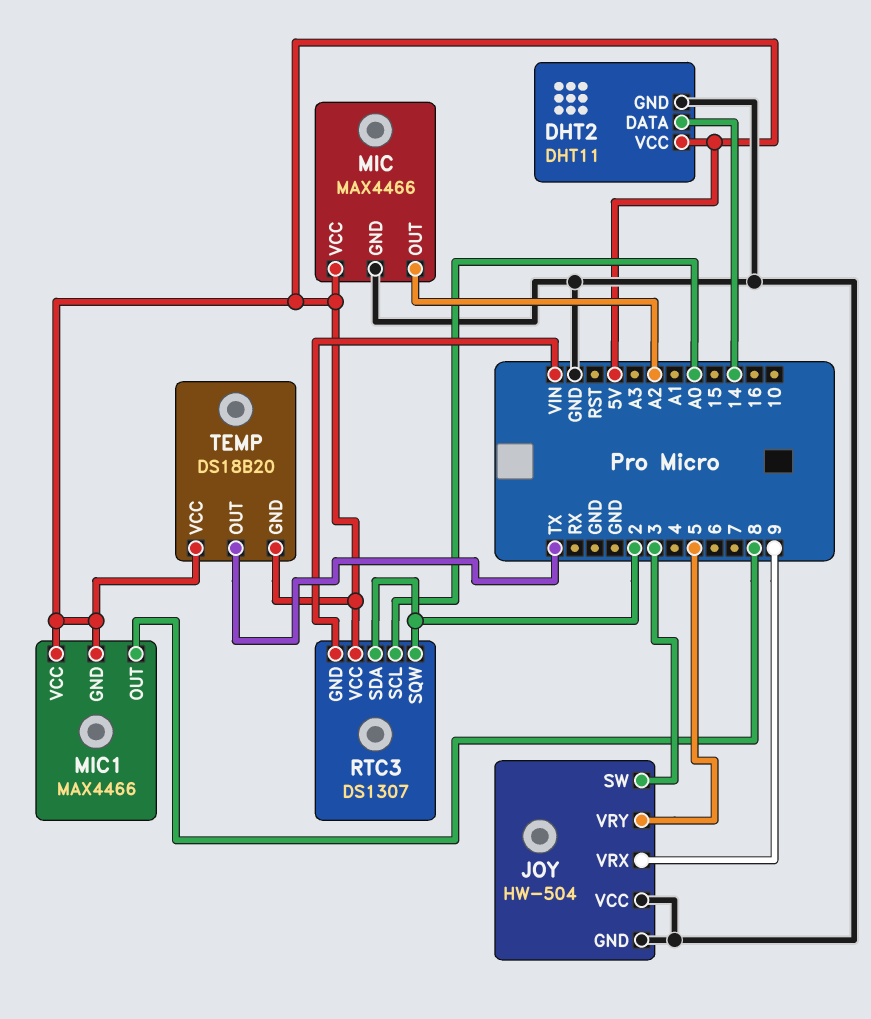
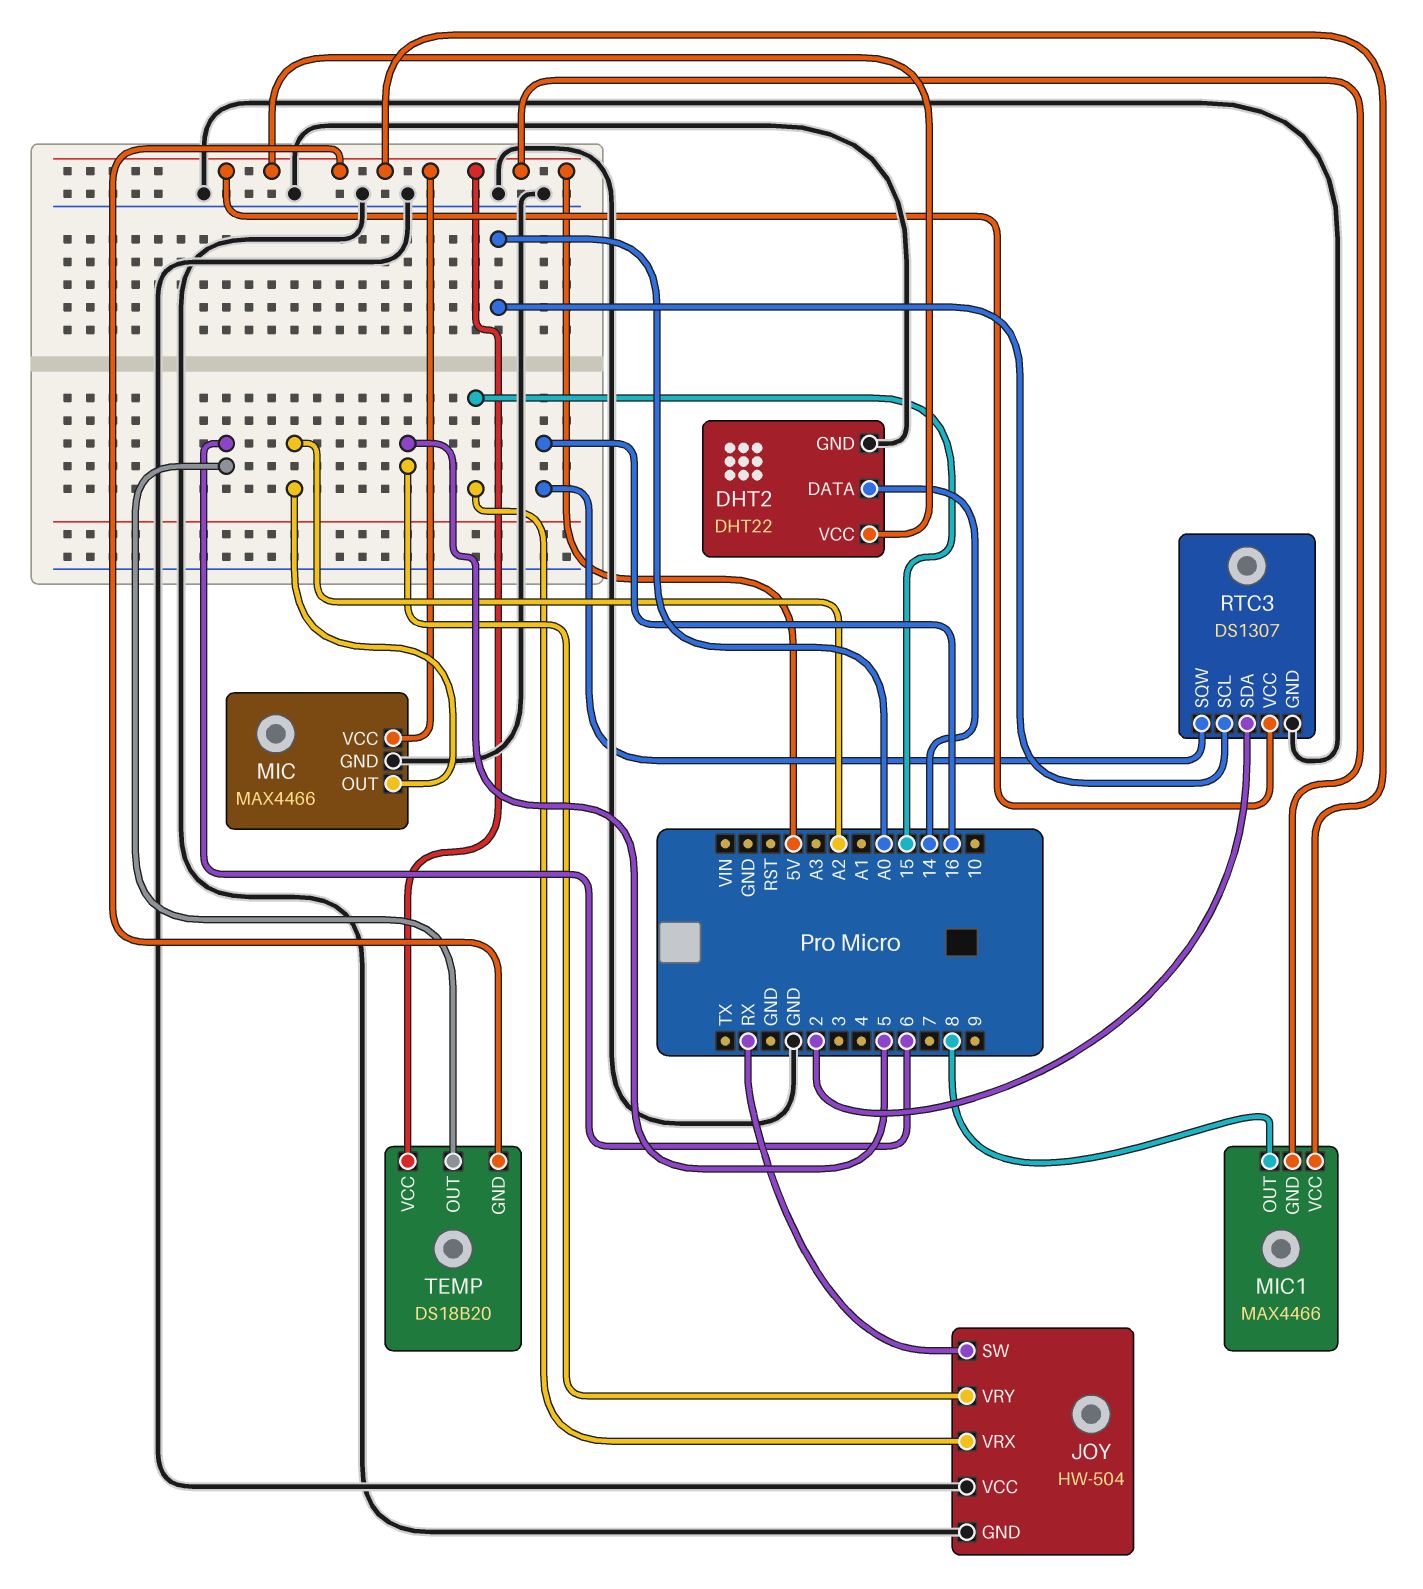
DHT2: DHT11 -> DHT22
JOY pin SW: 3 -> RX
JOY pin VRX: 9 -> 15
RTC3 pin GND: VIN -> GND
RTC3 pin SQW: 2 -> 16
TEMP pin OUT: TX -> 6

